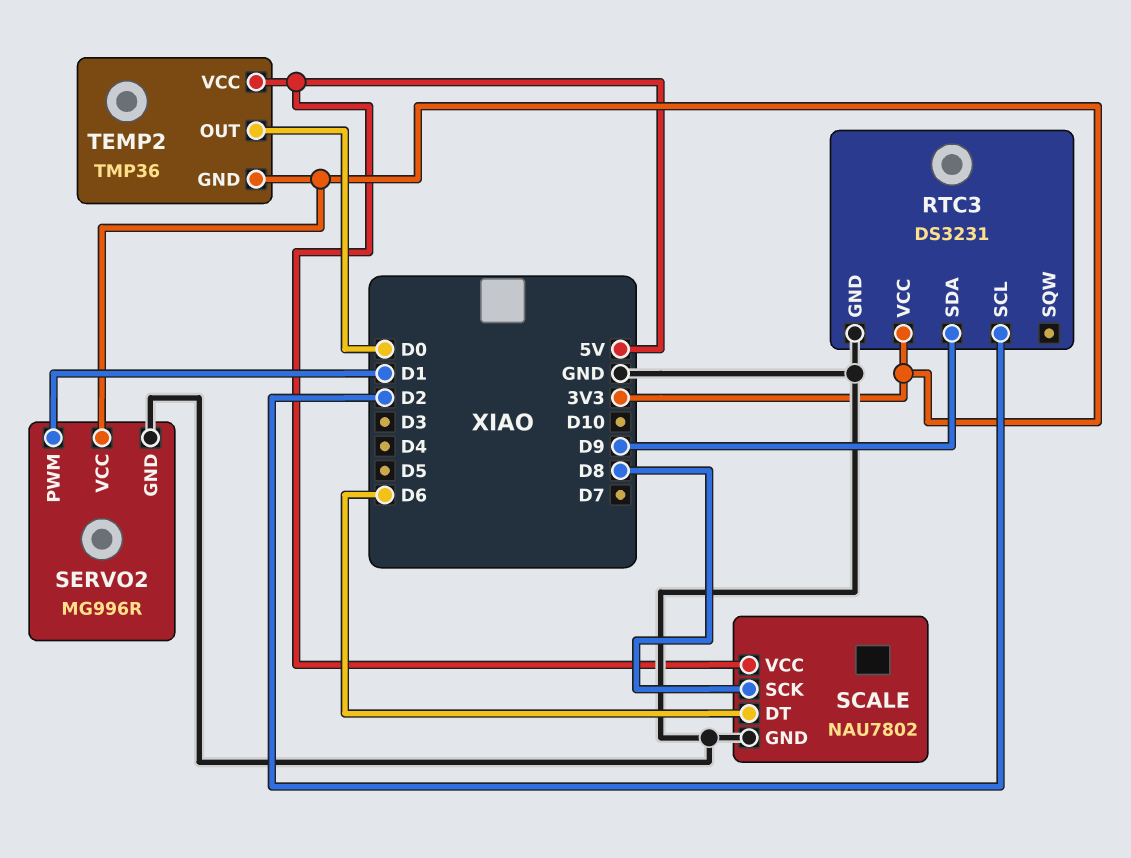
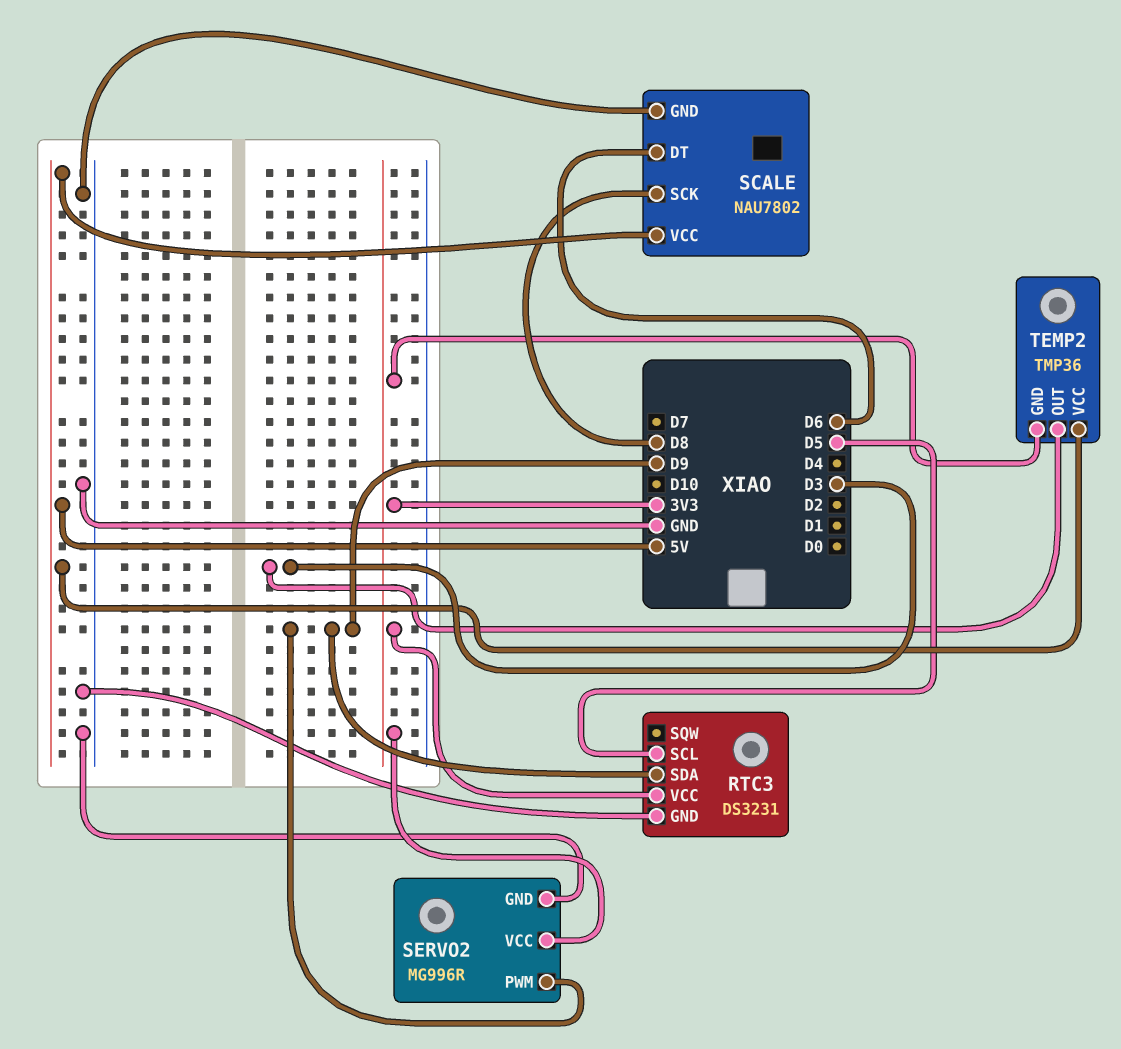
RTC3 pin SCL: D2 -> D5
SERVO2 pin PWM: D1 -> D9
TEMP2 pin OUT: D0 -> D3

